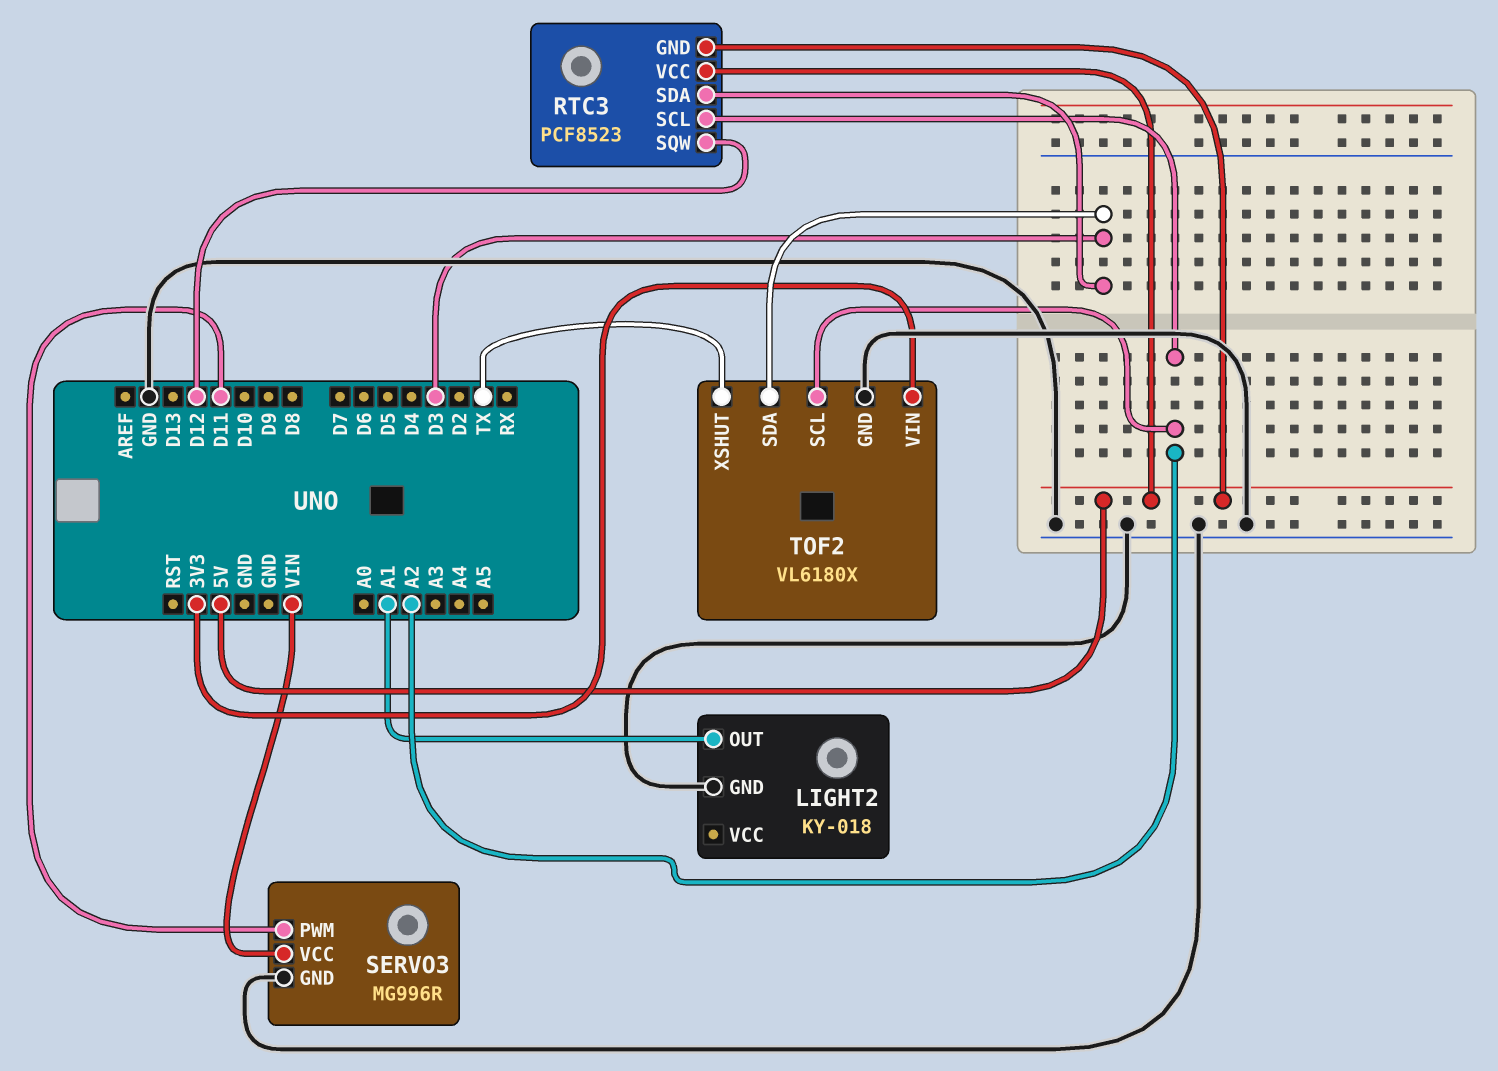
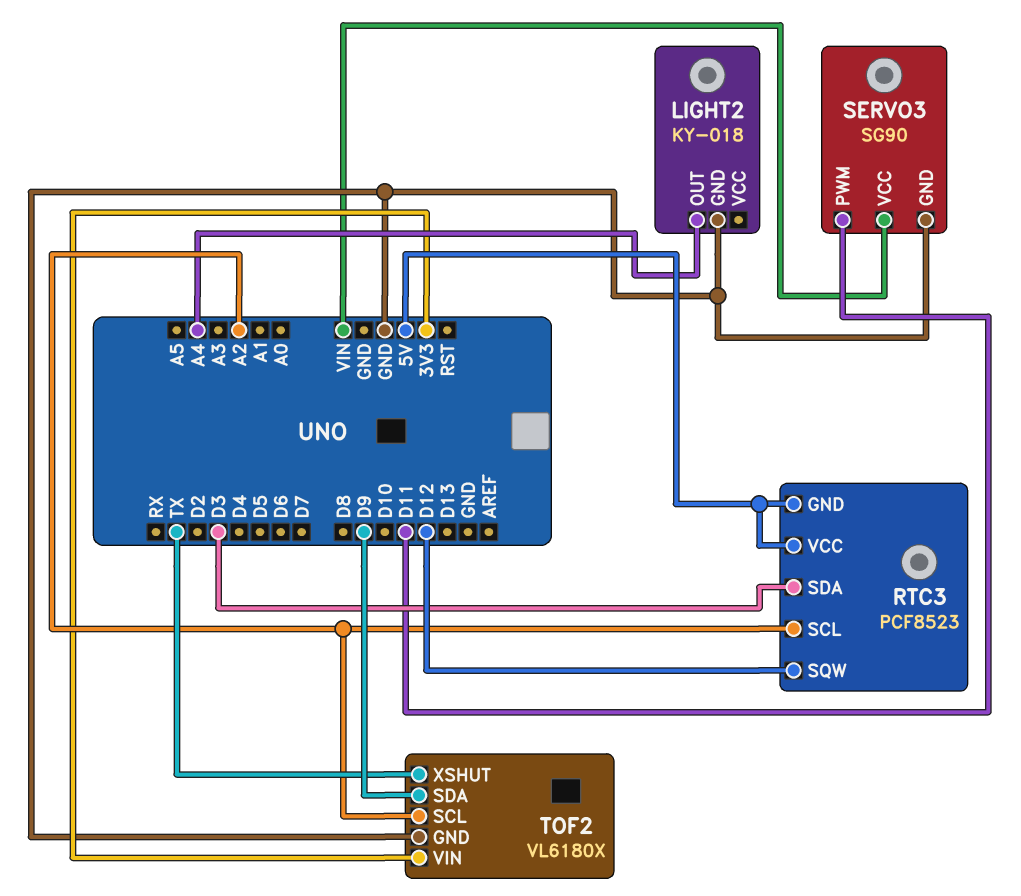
LIGHT2 pin OUT: A1 -> A4
SERVO3: MG996R -> SG90
TOF2 pin SDA: D3 -> D9

